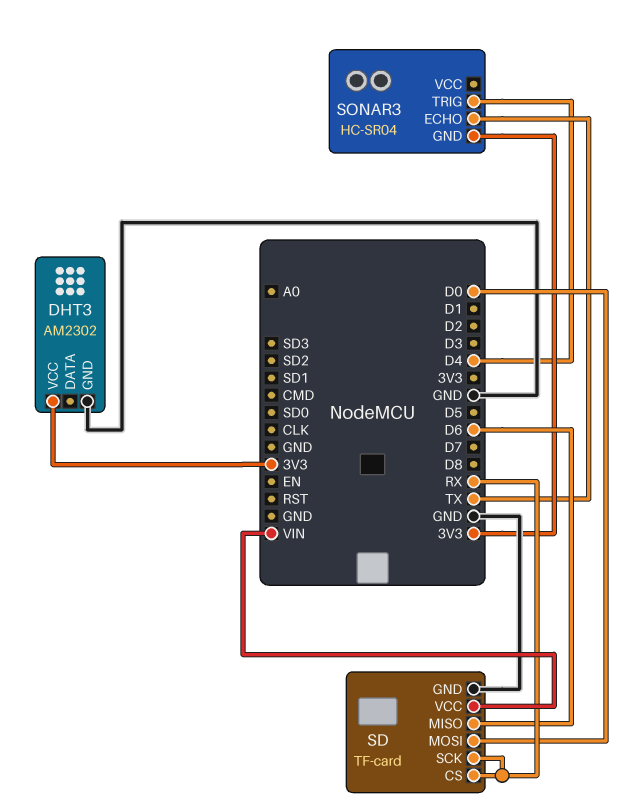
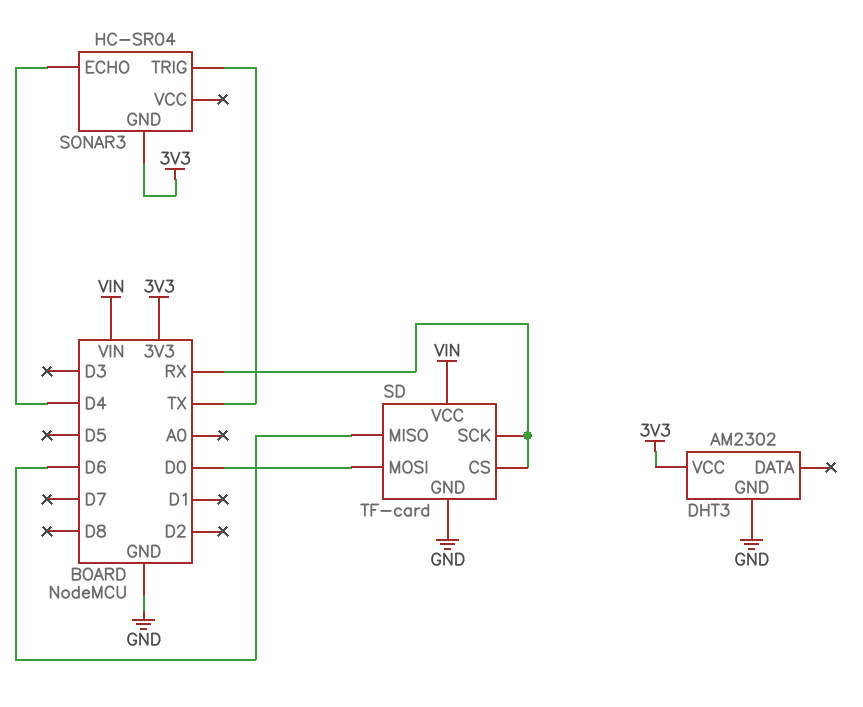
SONAR3 pin ECHO: TX -> D4
SONAR3 pin TRIG: D4 -> TX

